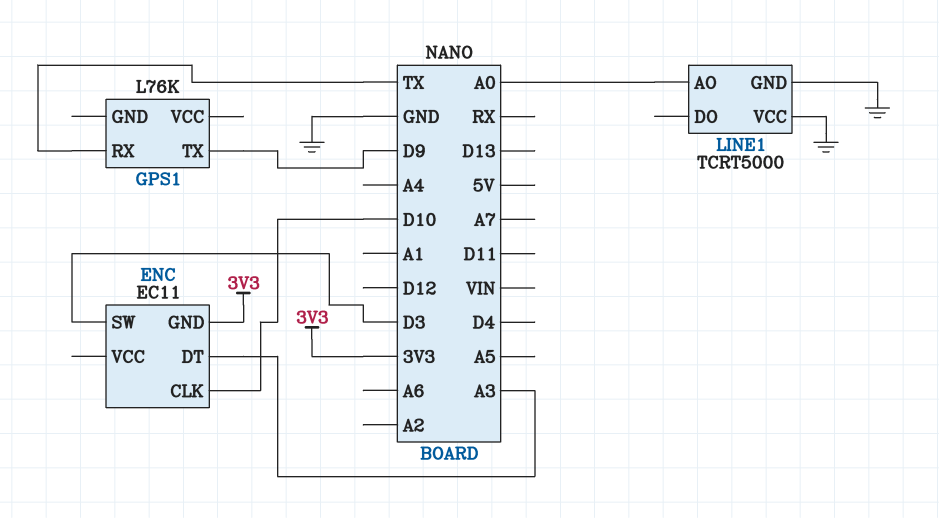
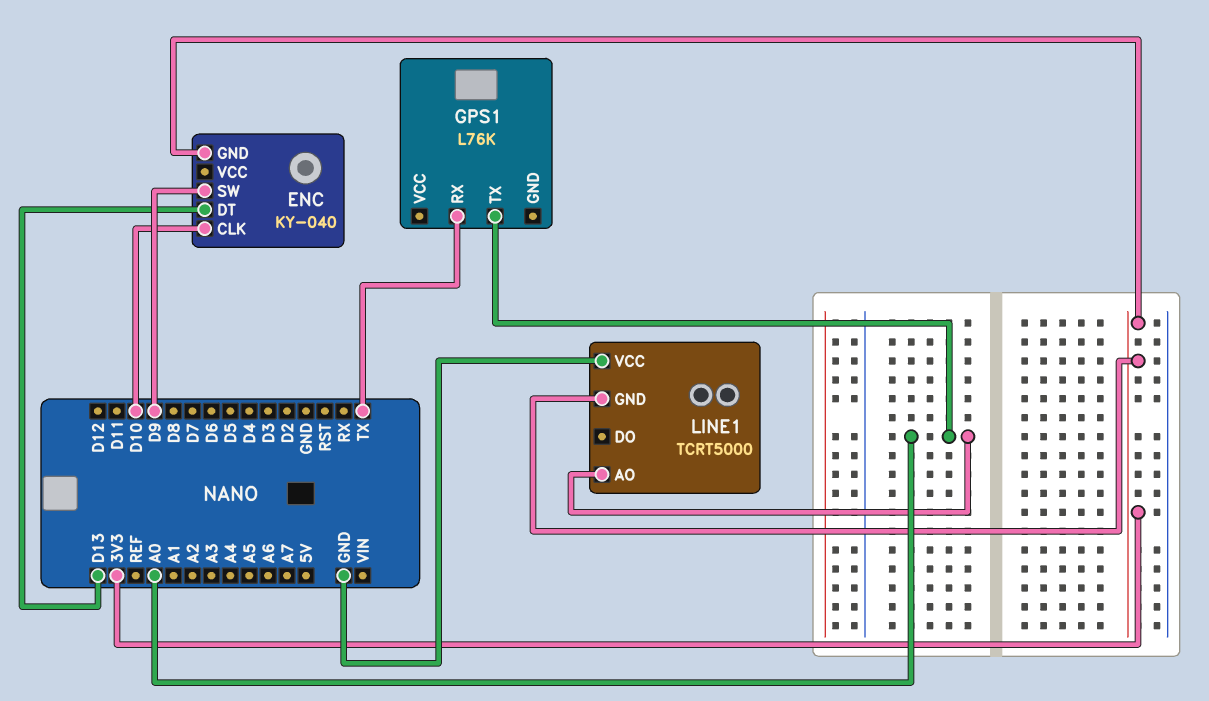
ENC: EC11 -> KY-040
ENC pin DT: A3 -> D13
ENC pin SW: D3 -> D9
GPS1 pin TX: D9 -> A0
LINE1 pin GND: GND -> 3V3

